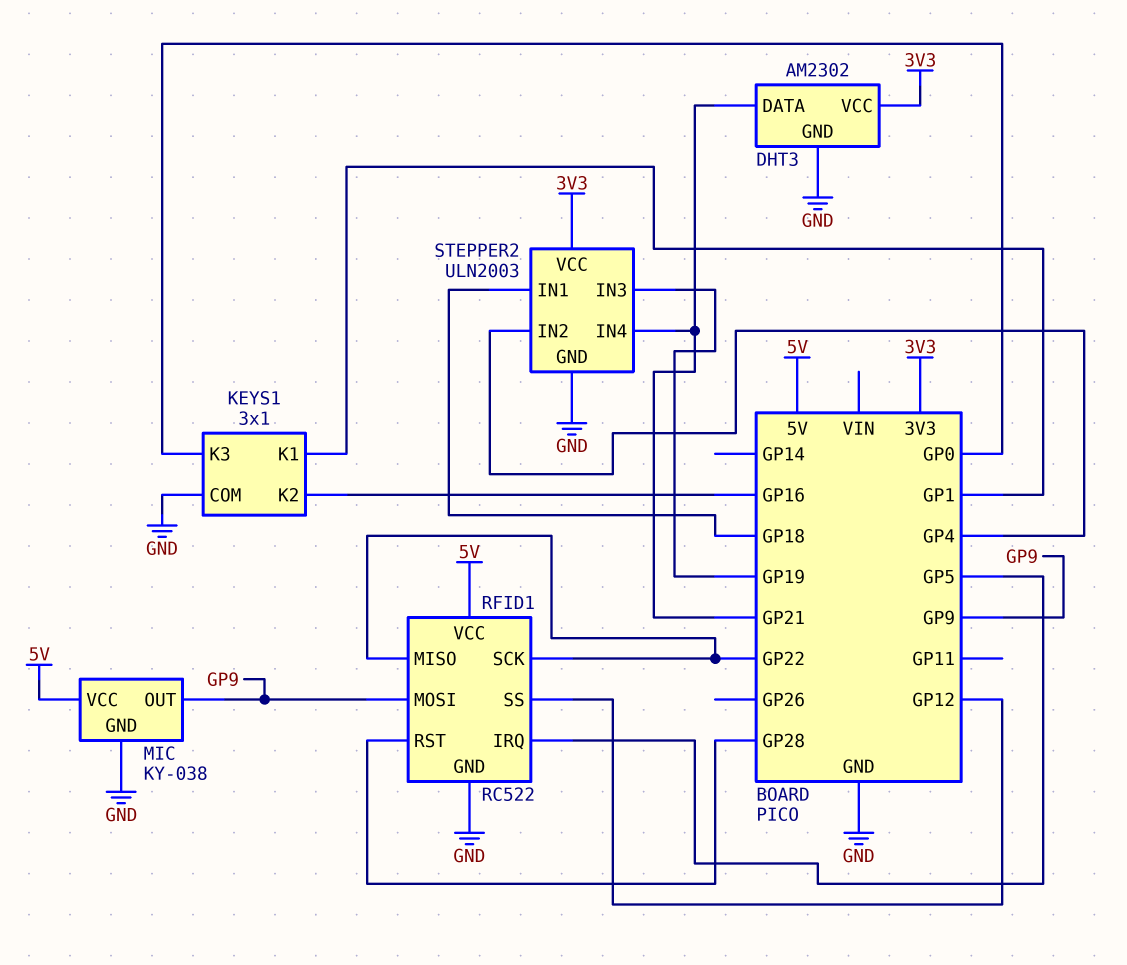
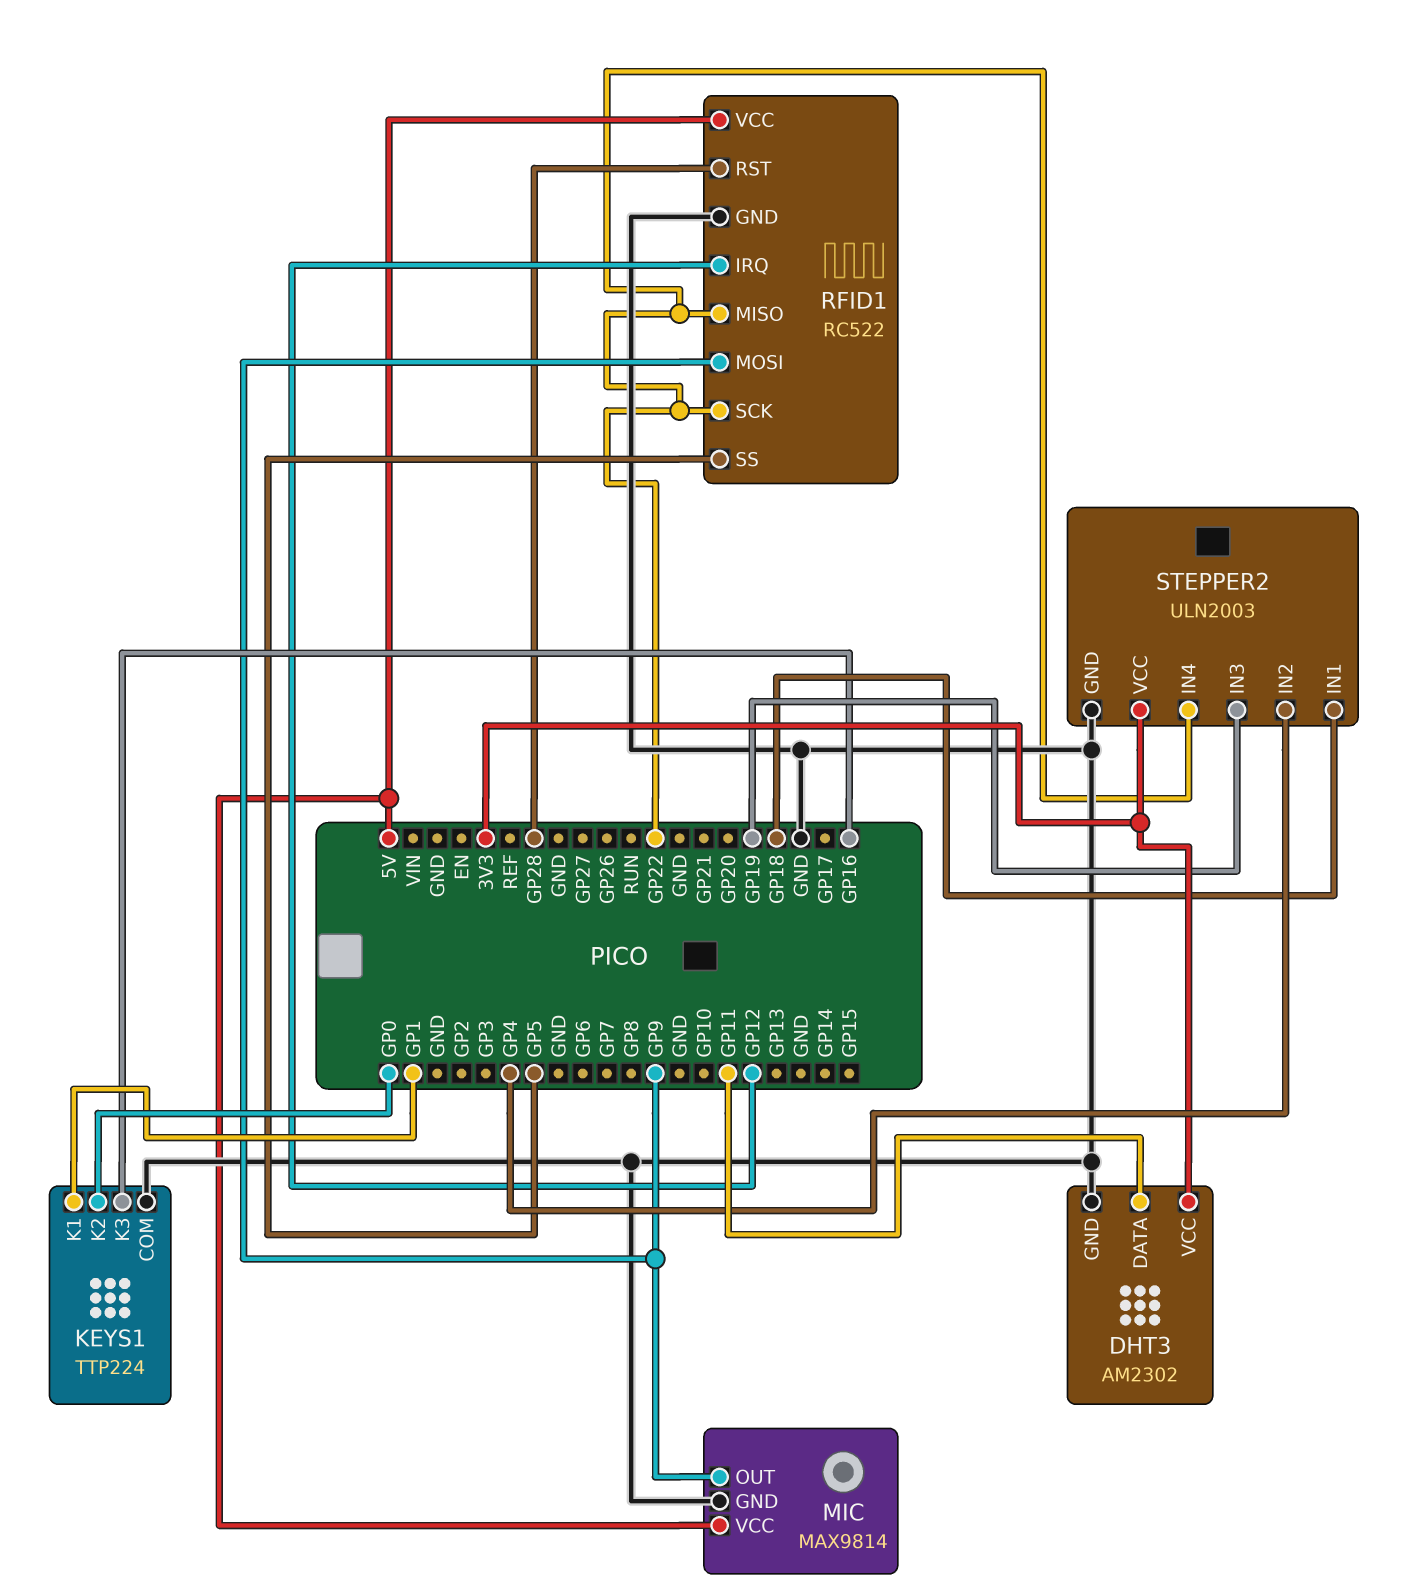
DHT3 pin DATA: GP21 -> GP11
KEYS1: 3x1 -> TTP224
KEYS1 pin K2: GP16 -> GP0
KEYS1 pin K3: GP0 -> GP16
MIC: KY-038 -> MAX9814
RFID1 pin IRQ: GP5 -> GP12
RFID1 pin SS: GP12 -> GP5
STEPPER2 pin IN4: GP21 -> GP22

